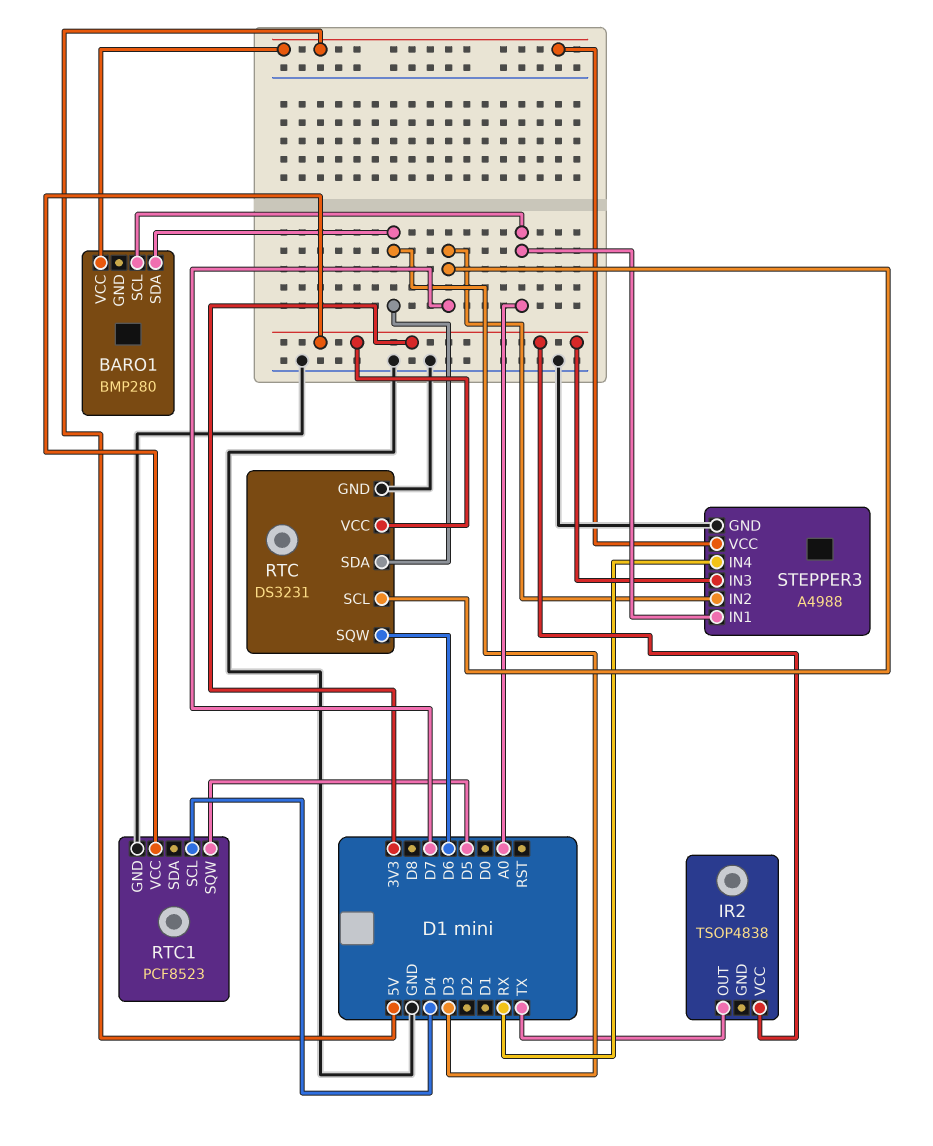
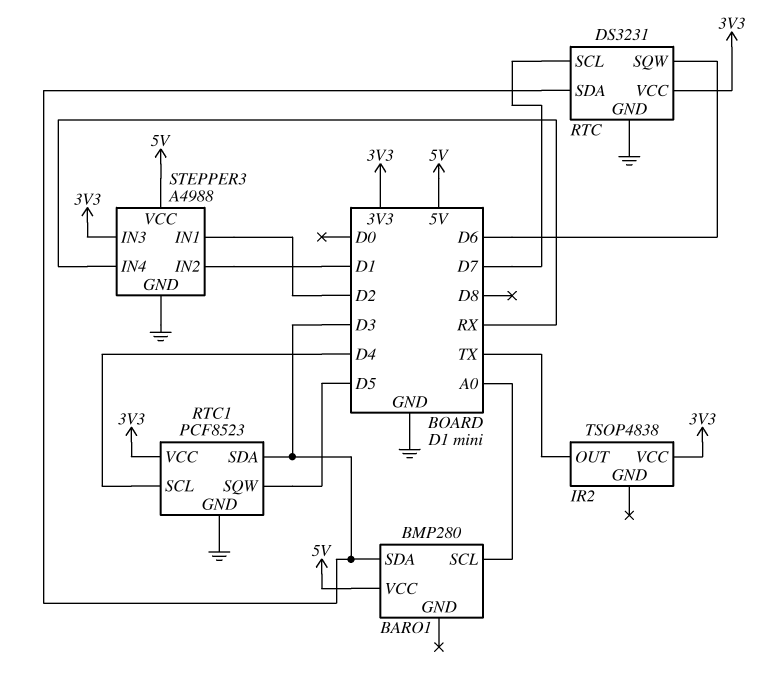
RTC1 pin SDA: none -> D3
STEPPER3 pin IN1: A0 -> D2
STEPPER3 pin IN2: D7 -> D1

